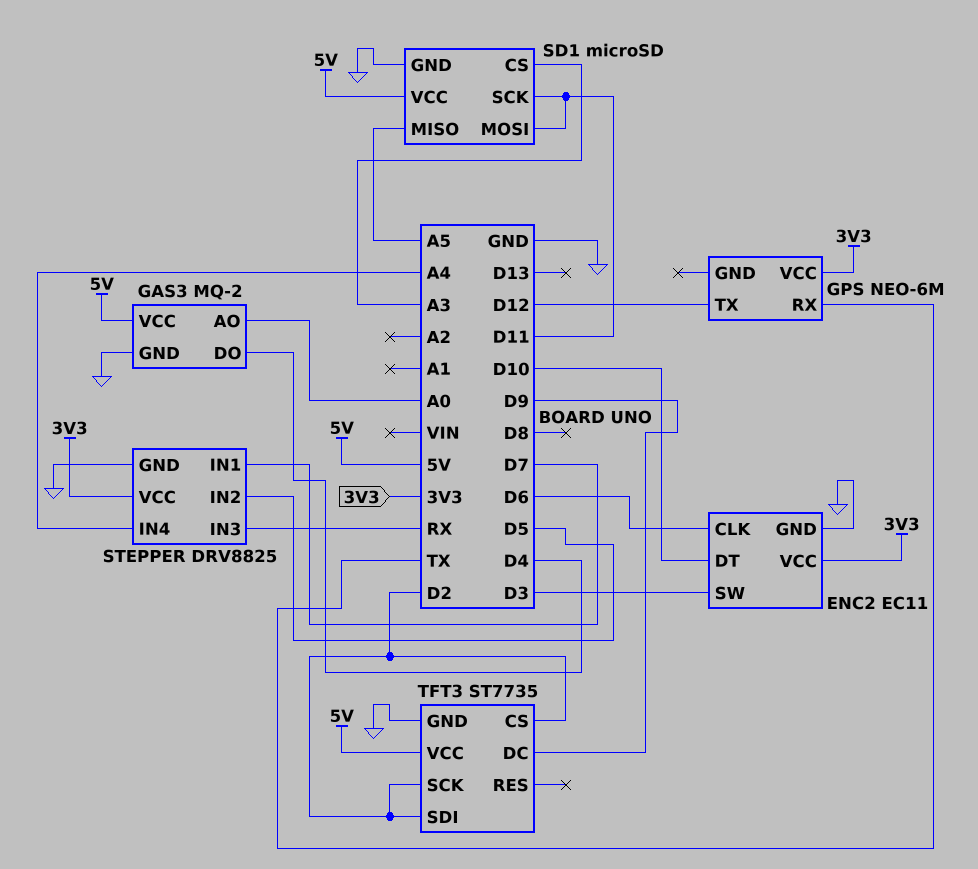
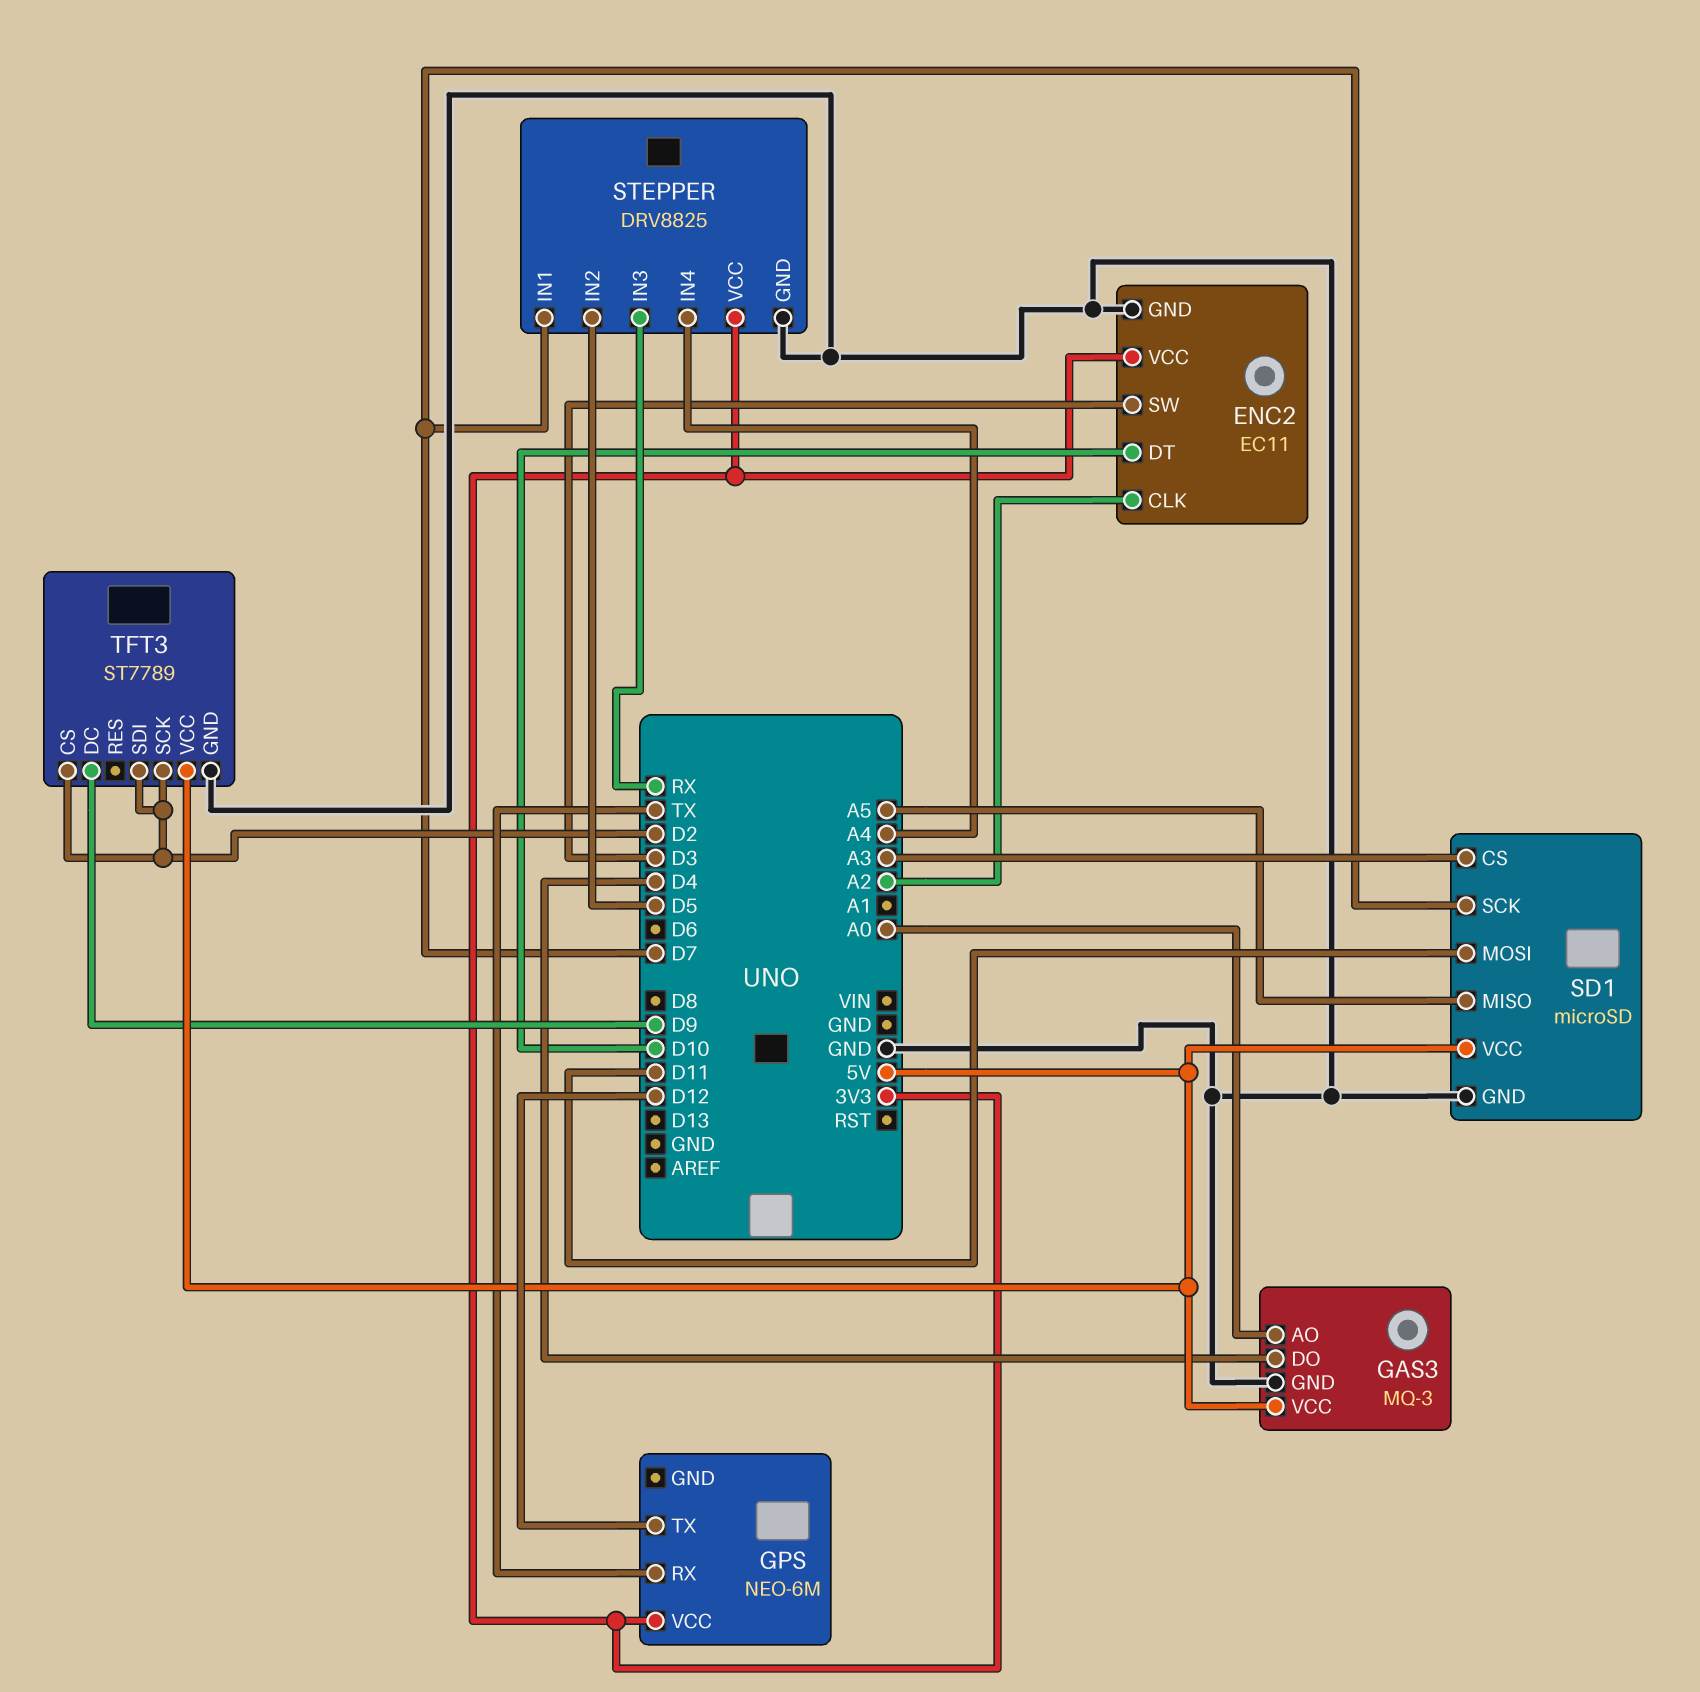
ENC2 pin CLK: D6 -> A2
GAS3: MQ-2 -> MQ-3
SD1 pin SCK: D11 -> D7
TFT3: ST7735 -> ST7789

